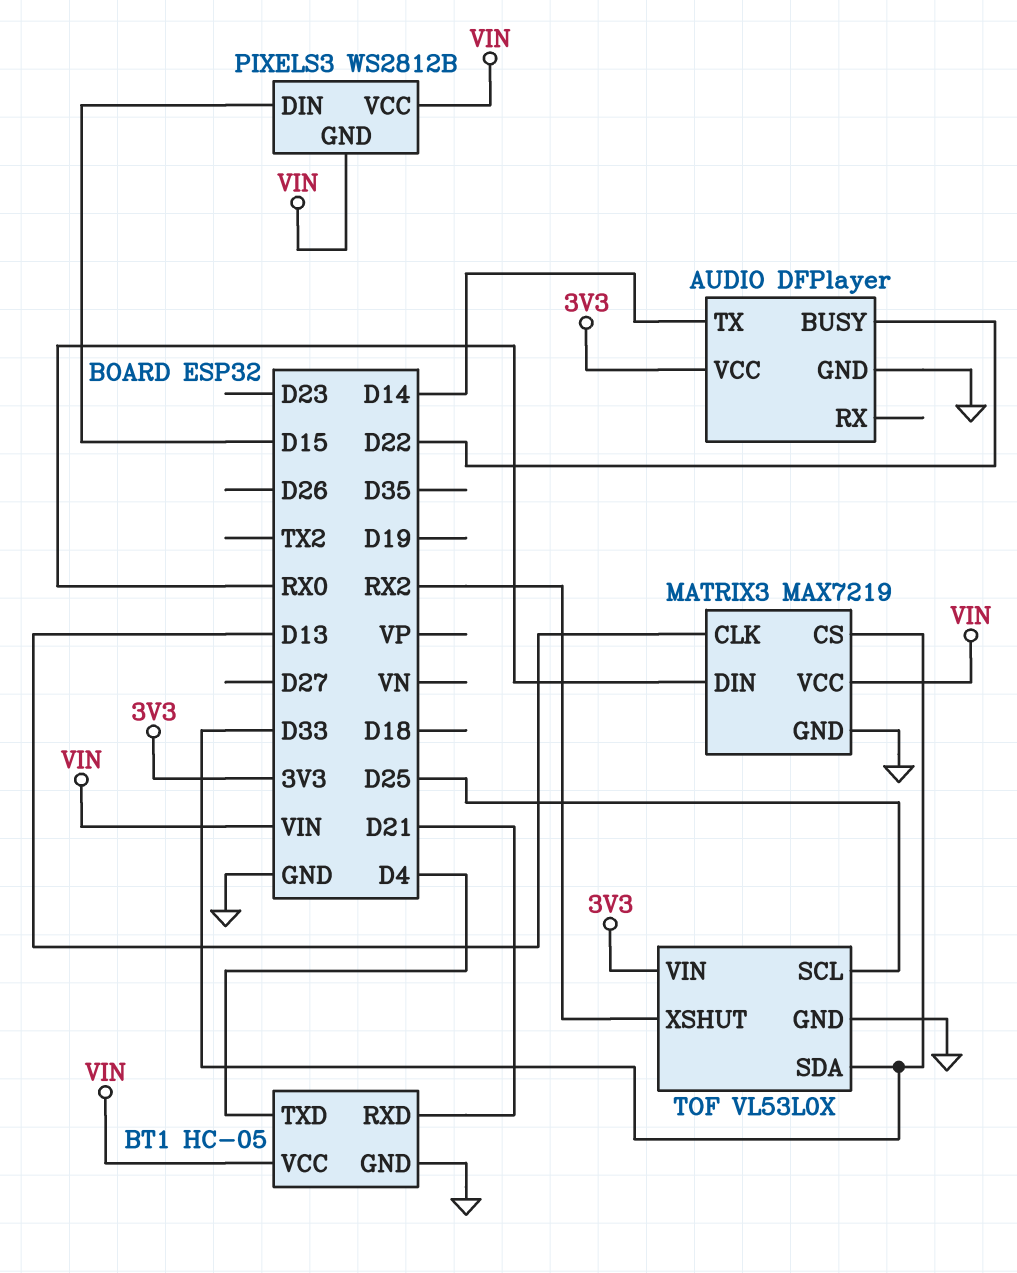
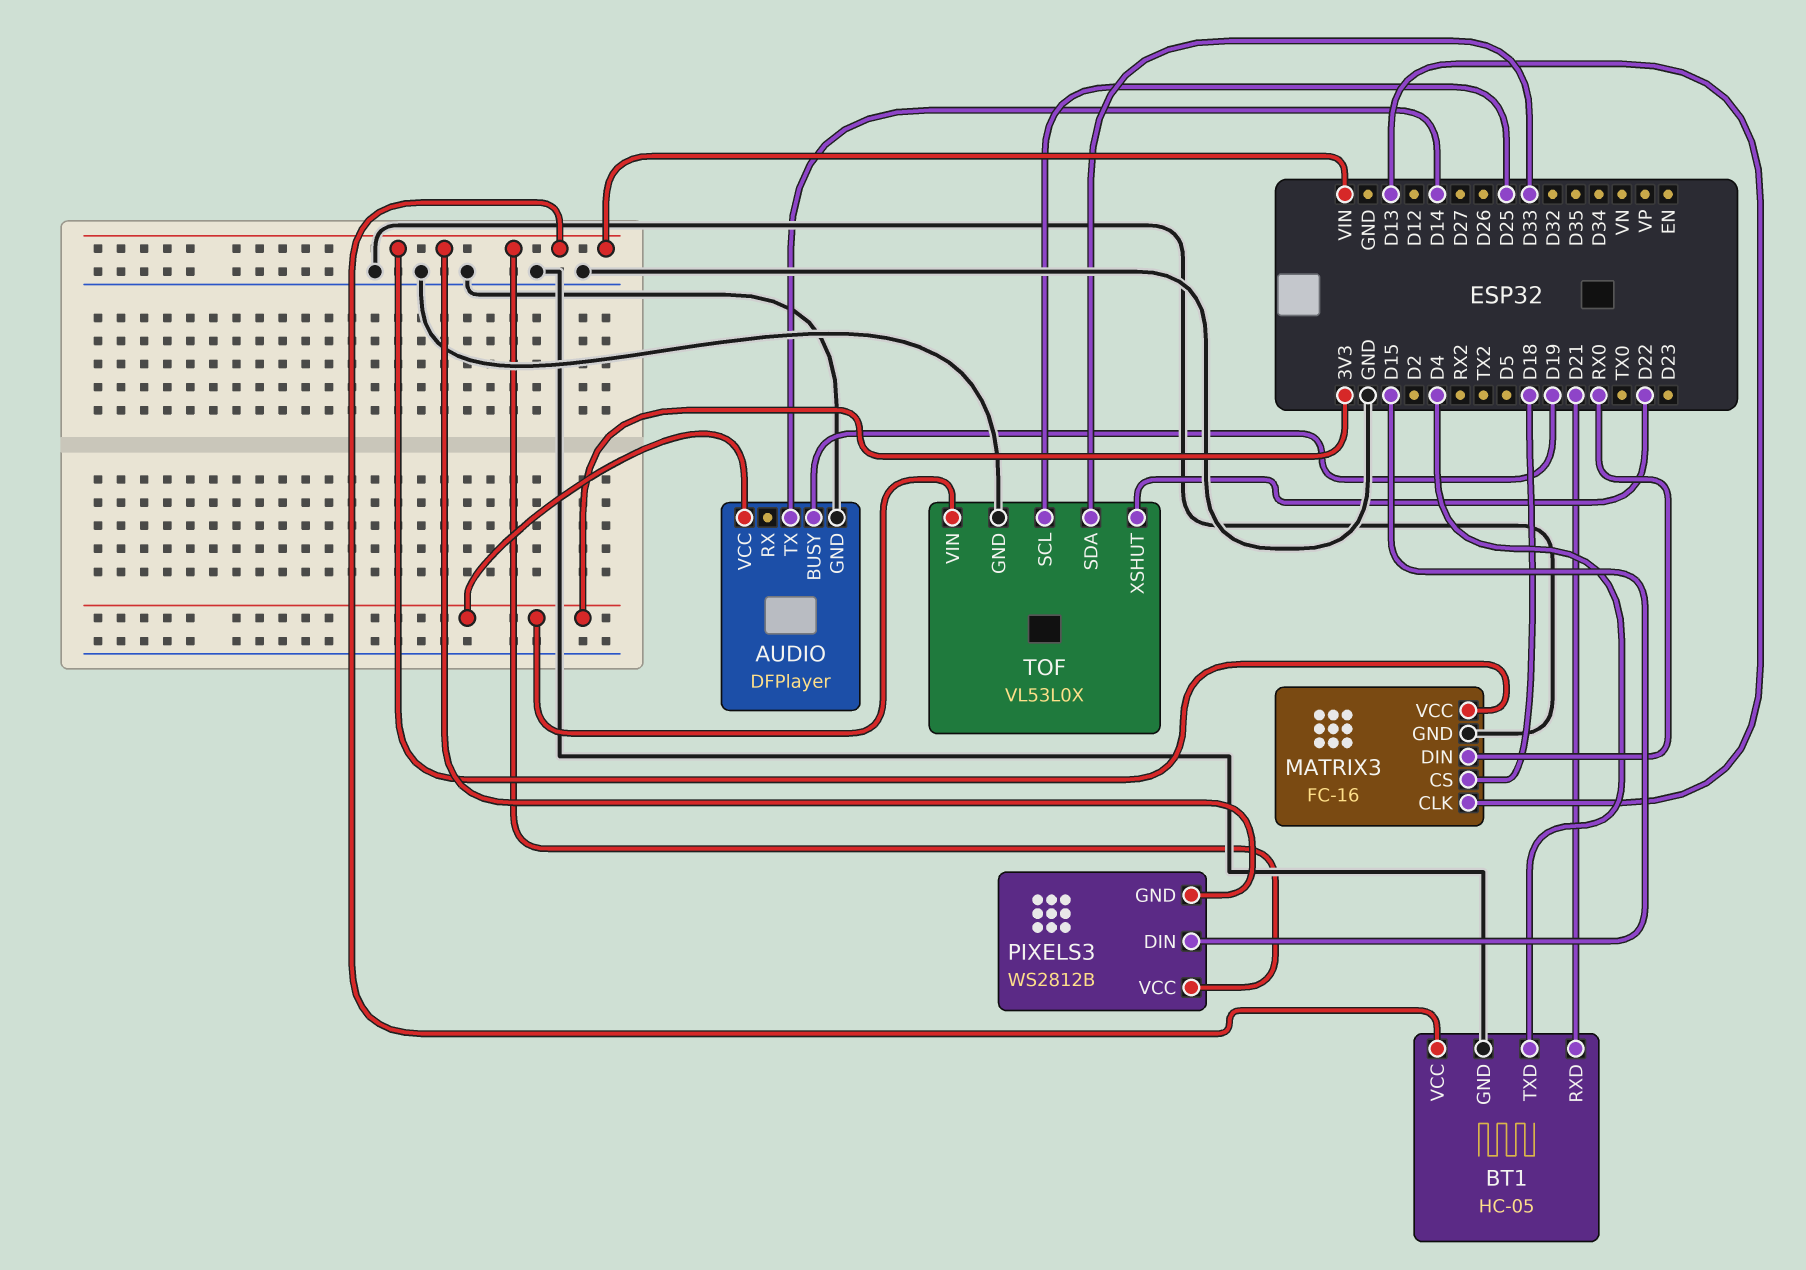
AUDIO pin BUSY: D22 -> D19
MATRIX3: MAX7219 -> FC-16
MATRIX3 pin CS: D33 -> D18
TOF pin XSHUT: RX2 -> D22

